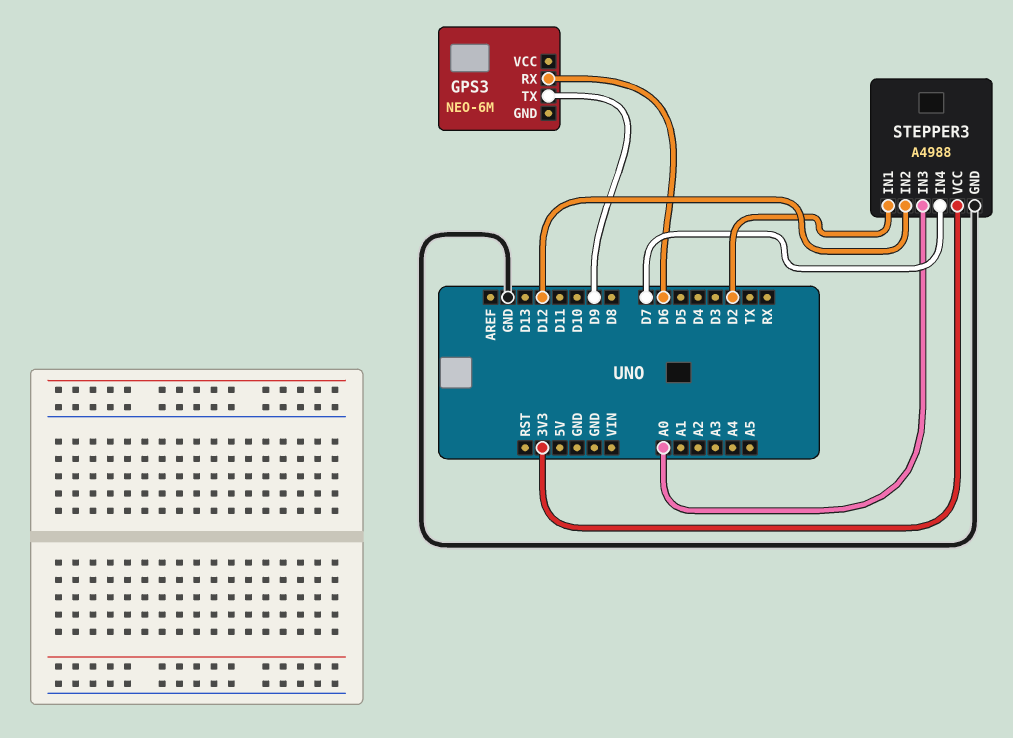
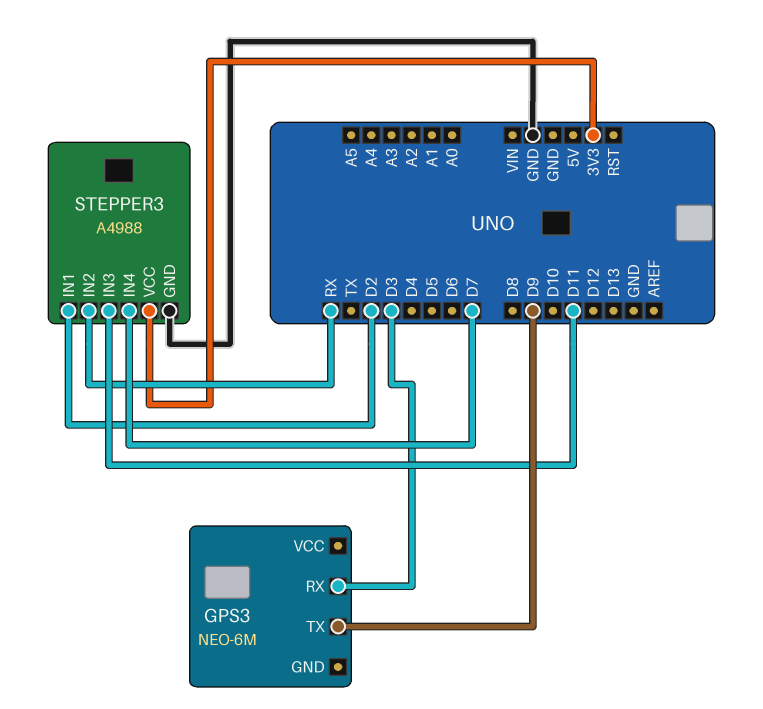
GPS3 pin RX: D6 -> D3
STEPPER3 pin IN2: D12 -> RX
STEPPER3 pin IN3: A0 -> D11

